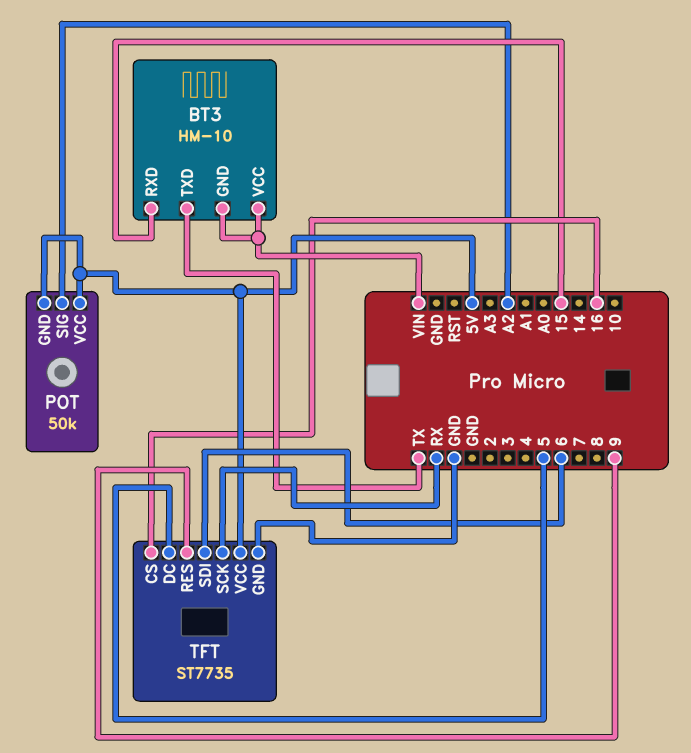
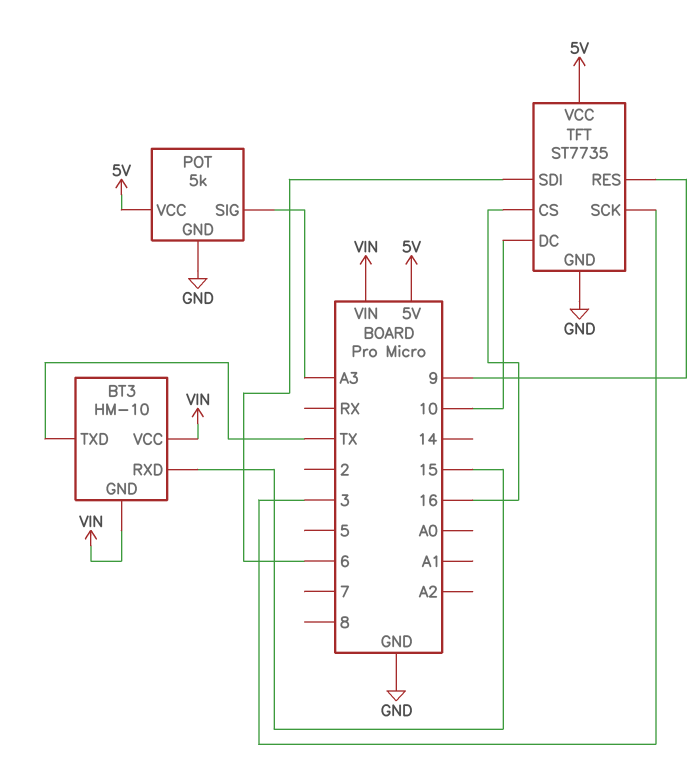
POT: 50k -> 5k
POT pin GND: 5V -> GND
POT pin SIG: A2 -> A3
TFT pin DC: 5 -> 10
TFT pin SCK: RX -> 3

